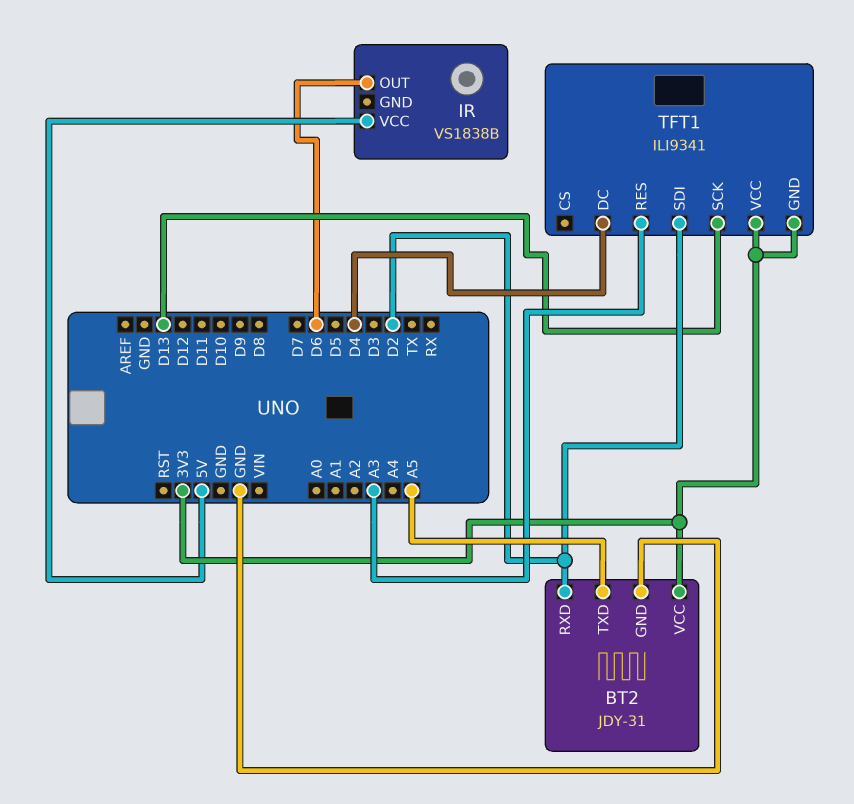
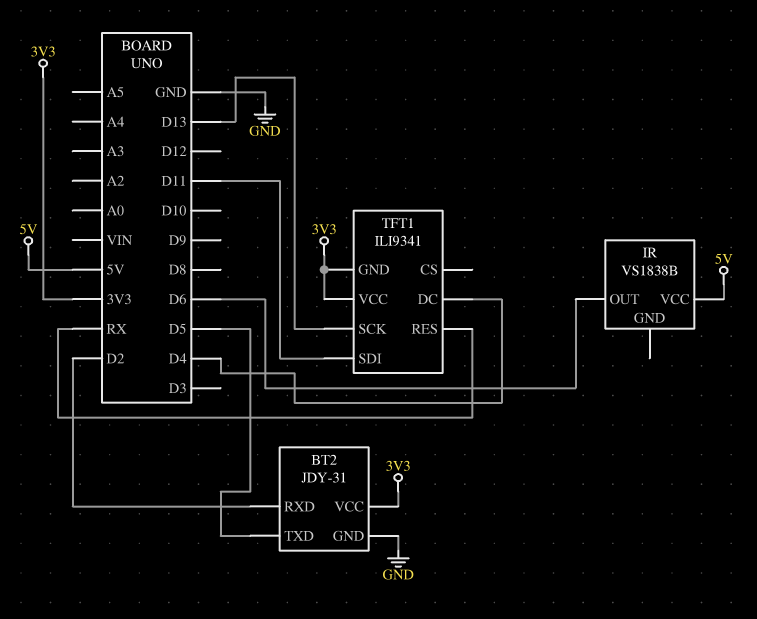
BT2 pin TXD: A5 -> D5
TFT1 pin RES: A3 -> RX
TFT1 pin SDI: D2 -> D11

